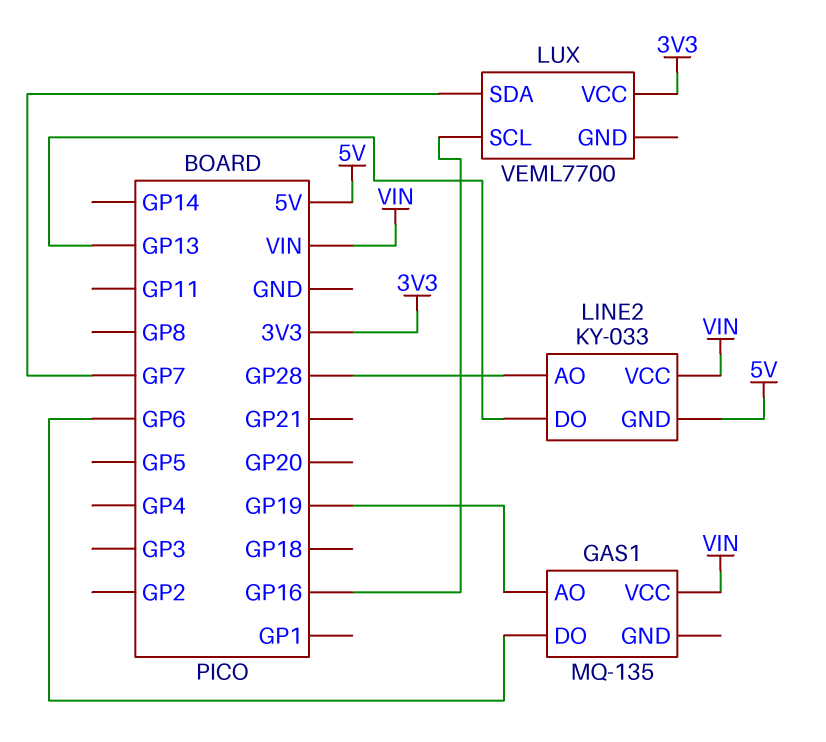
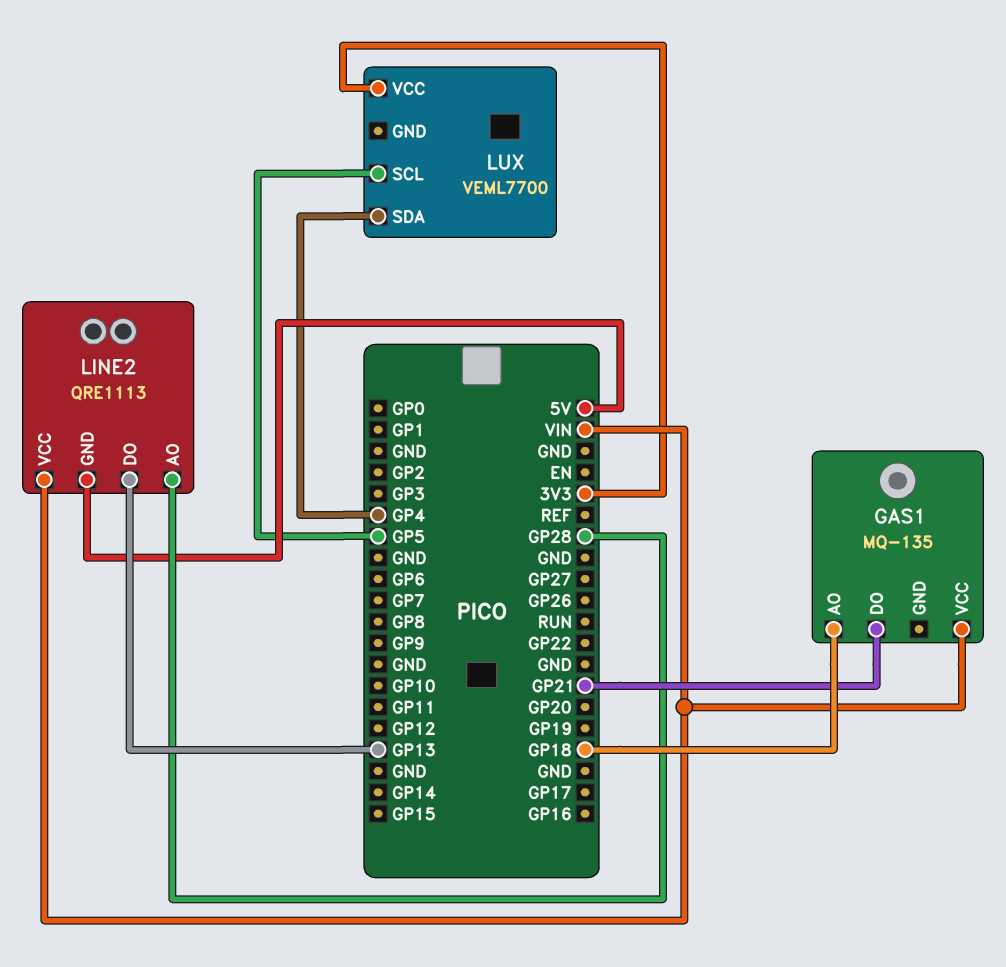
GAS1 pin AO: GP19 -> GP18
GAS1 pin DO: GP6 -> GP21
LINE2: KY-033 -> QRE1113
LUX pin SCL: GP16 -> GP5
LUX pin SDA: GP7 -> GP4

